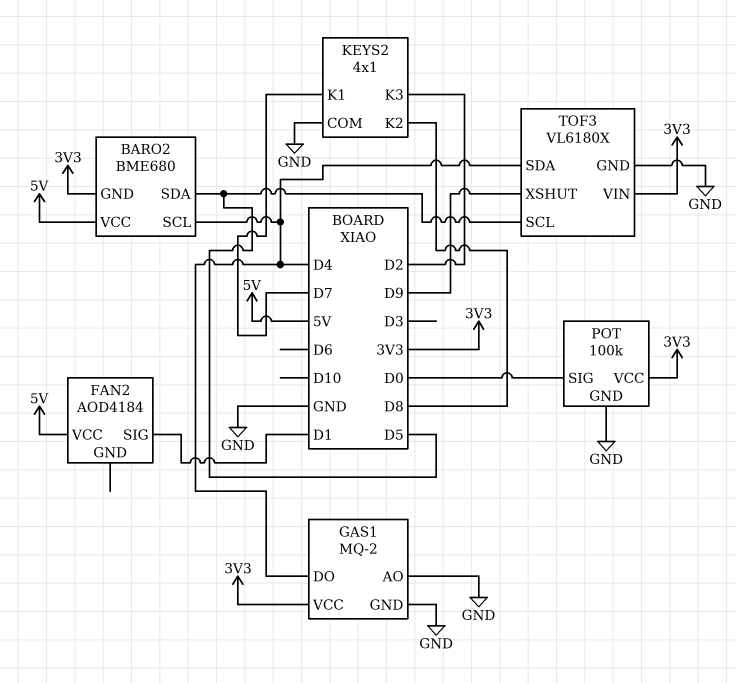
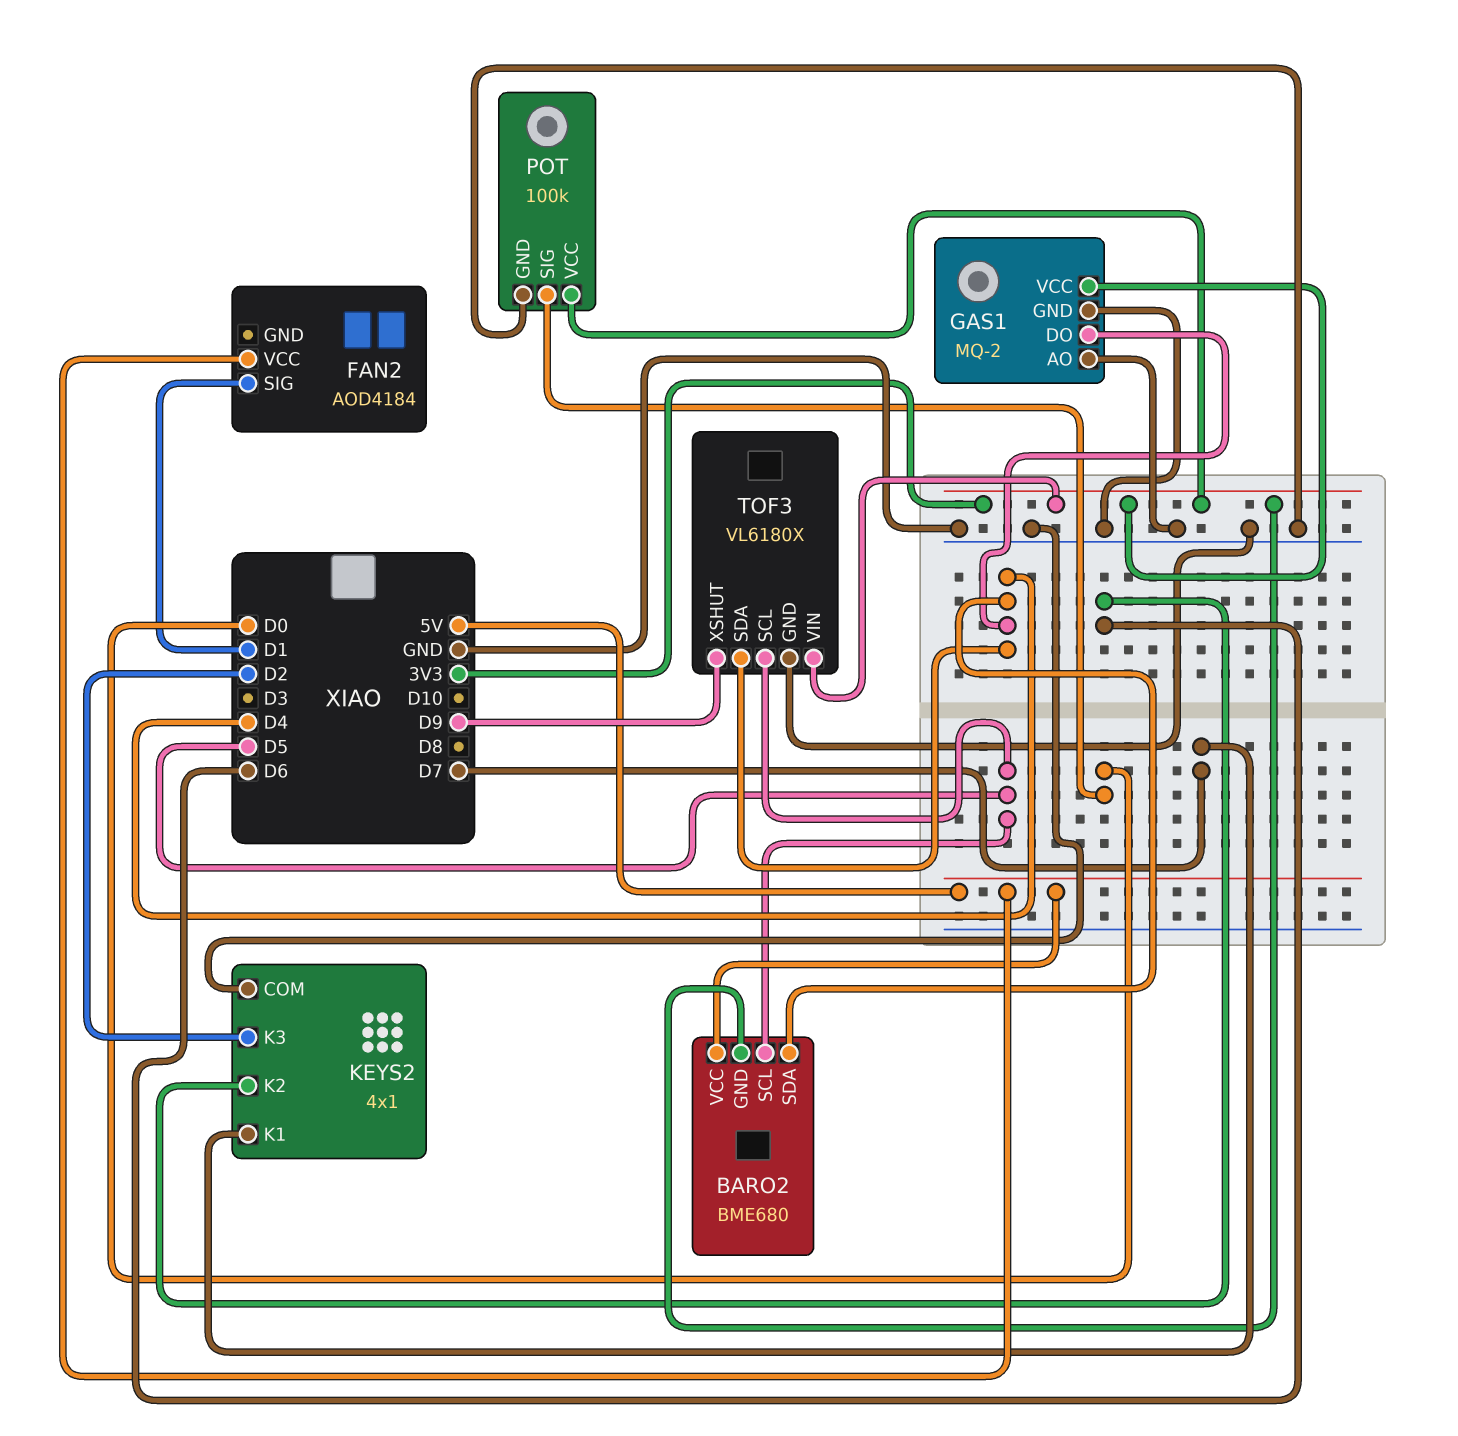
BARO2 pin SCL: D4 -> D5
BARO2 pin SDA: D5 -> D4
KEYS2 pin K2: D8 -> D6

